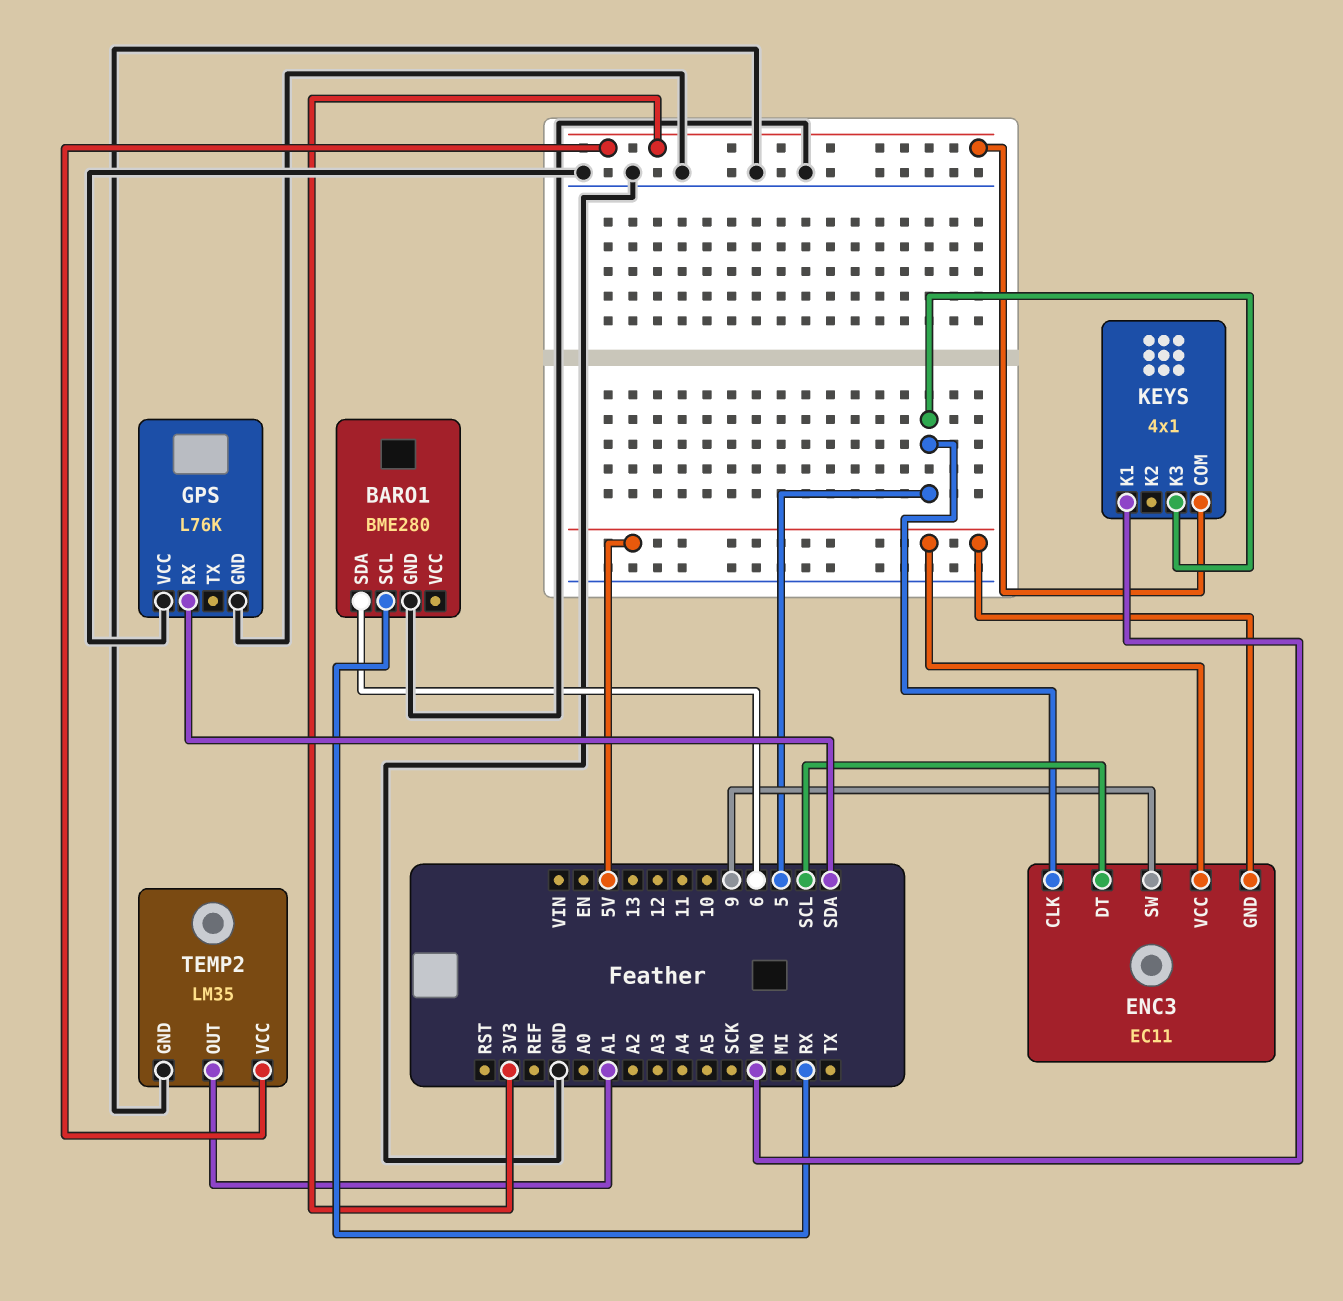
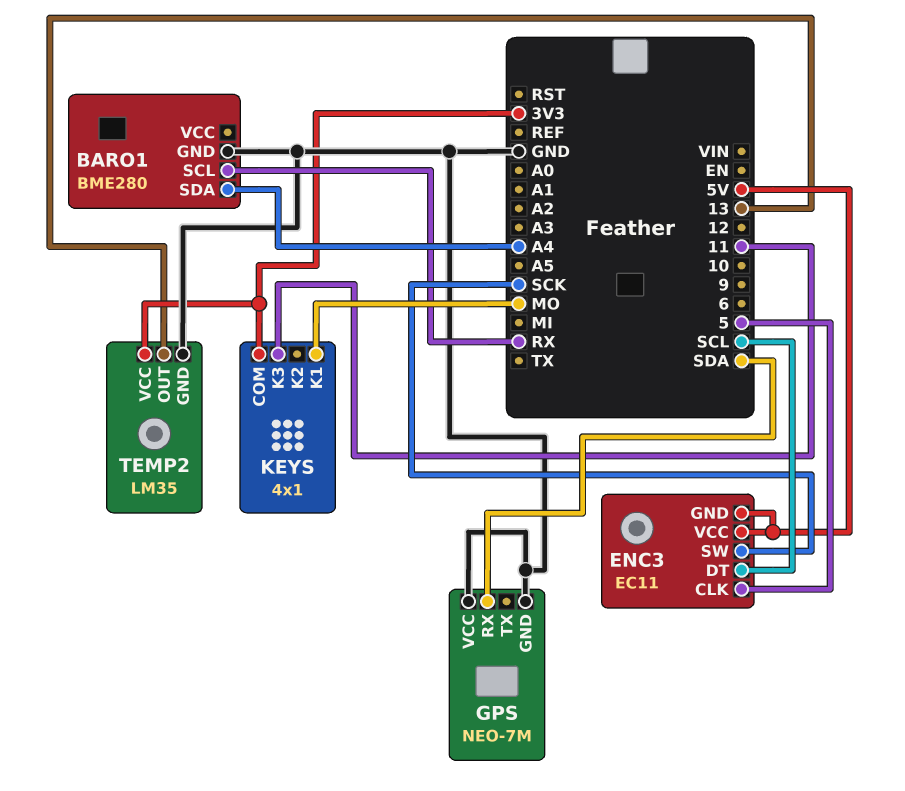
BARO1 pin SDA: 6 -> A4
ENC3 pin SW: 9 -> SCK
GPS: L76K -> NEO-7M
KEYS pin K3: 5 -> 11
TEMP2 pin OUT: A1 -> 13

